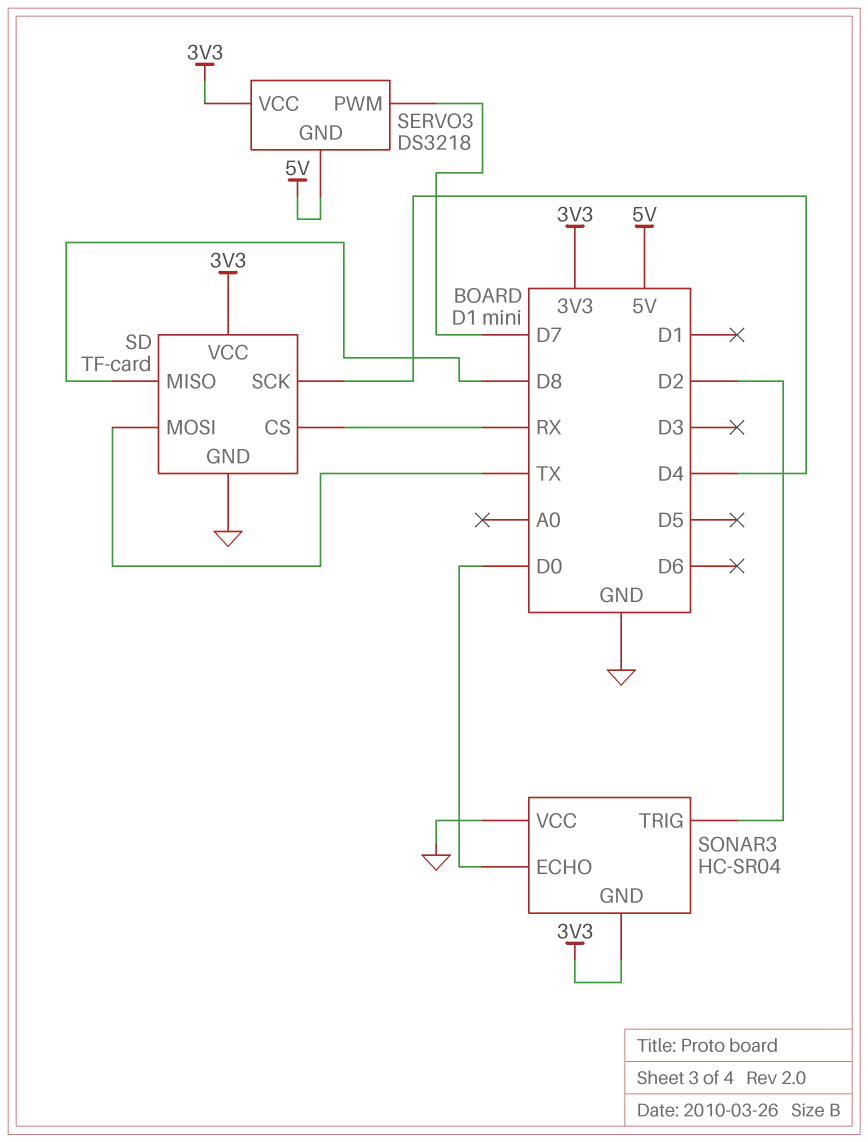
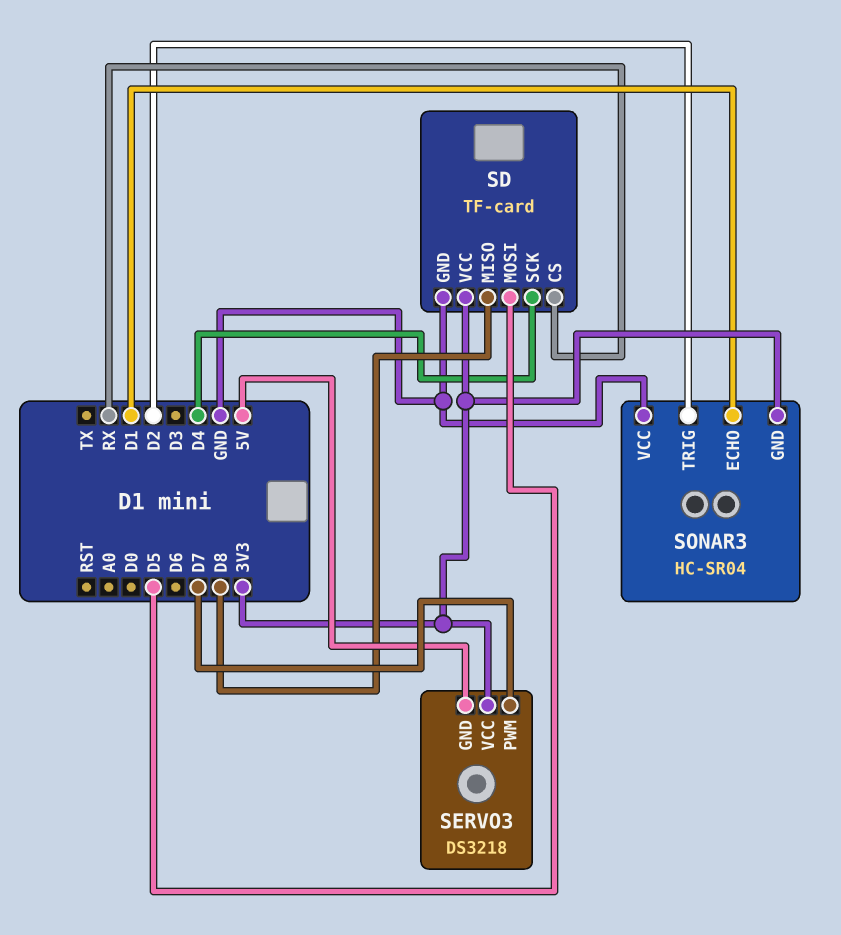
SD pin MOSI: TX -> D5
SONAR3 pin ECHO: D0 -> D1

